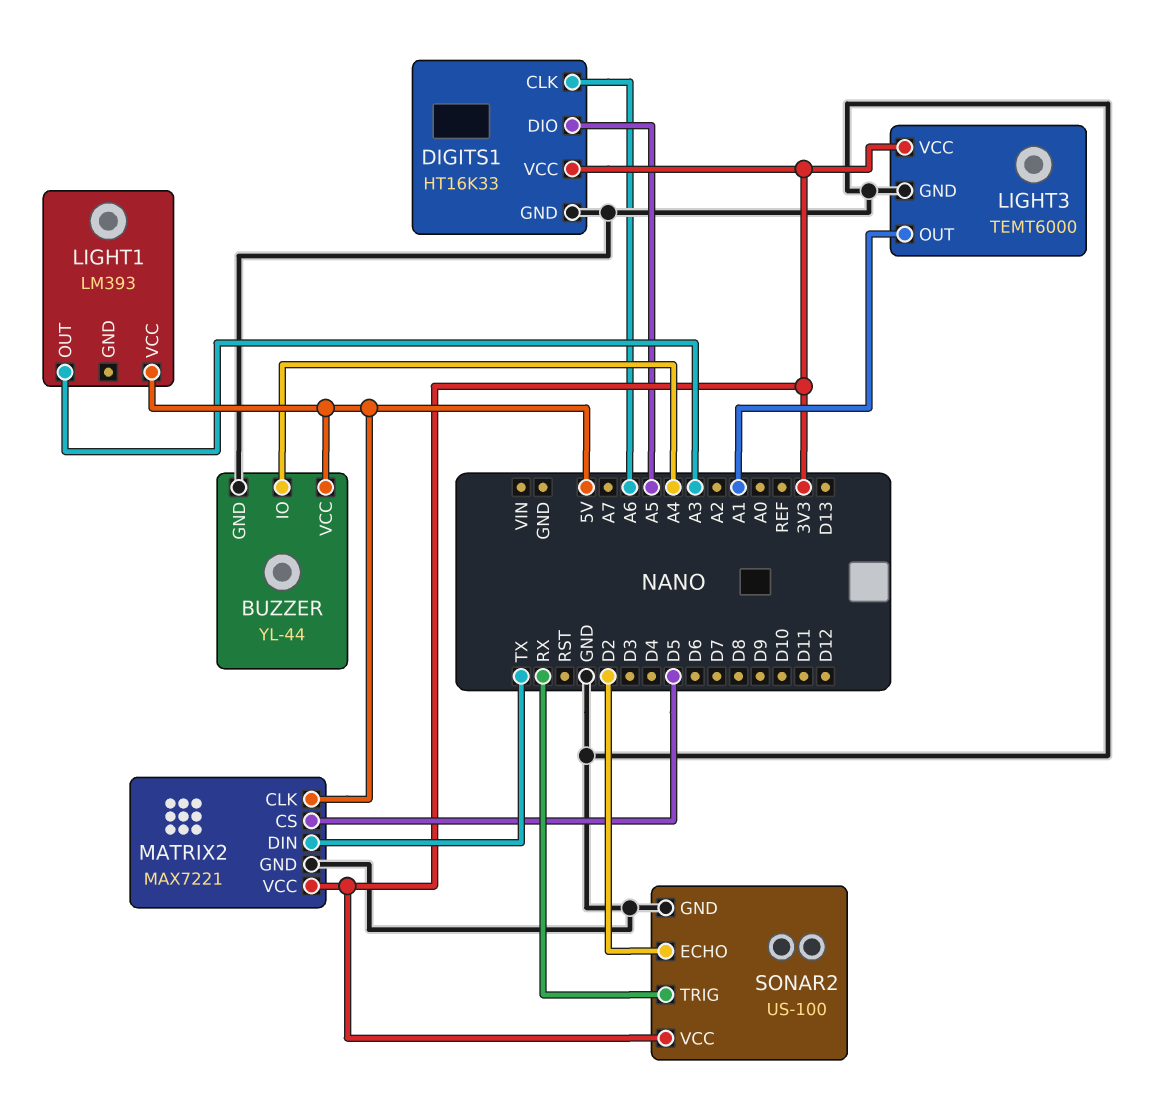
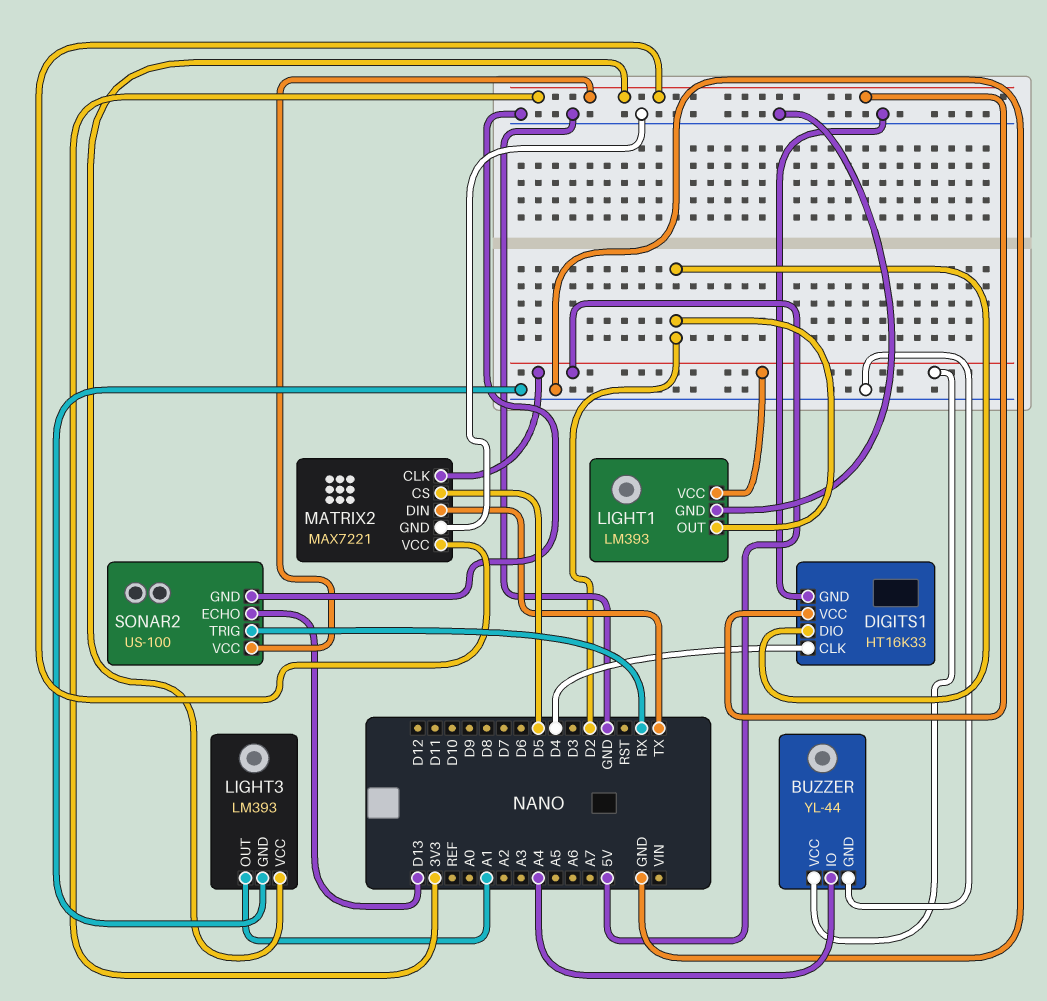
DIGITS1 pin CLK: A6 -> D4
DIGITS1 pin DIO: A5 -> D2
LIGHT1 pin GND: none -> GND
LIGHT1 pin OUT: A3 -> D2
LIGHT3: TEMT6000 -> LM393
SONAR2 pin ECHO: D2 -> D13

